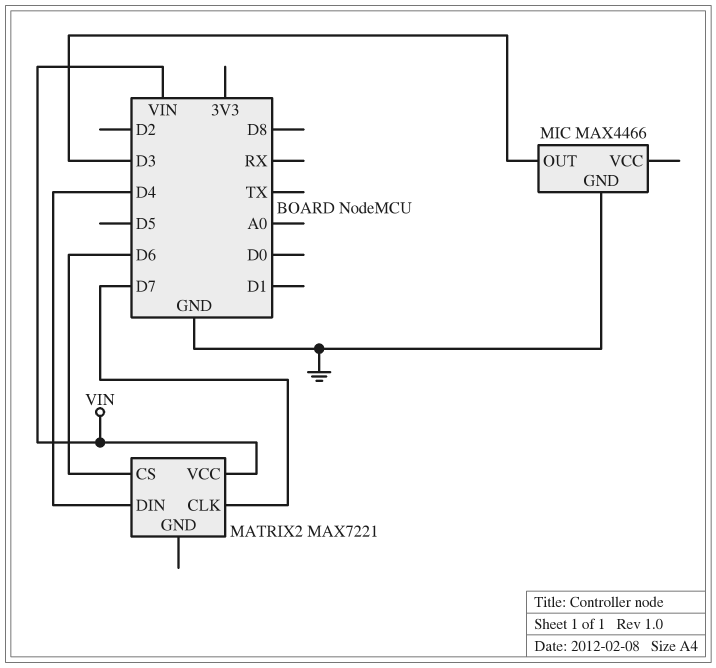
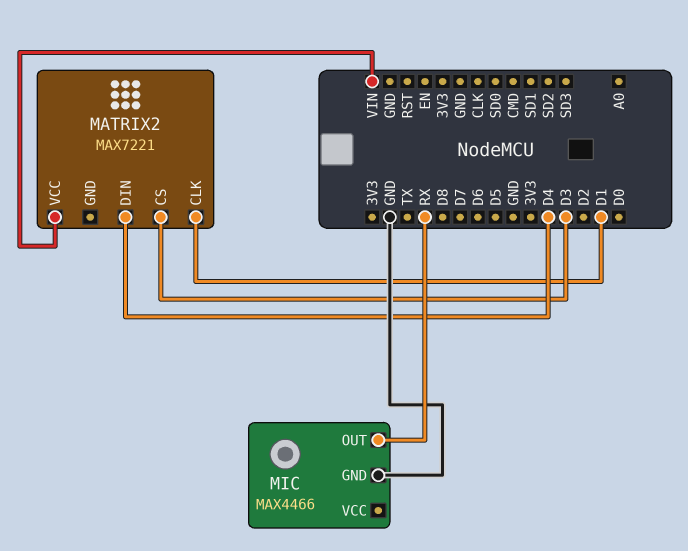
MATRIX2 pin CLK: D7 -> D1
MATRIX2 pin CS: D6 -> D3
MIC pin OUT: D3 -> RX

